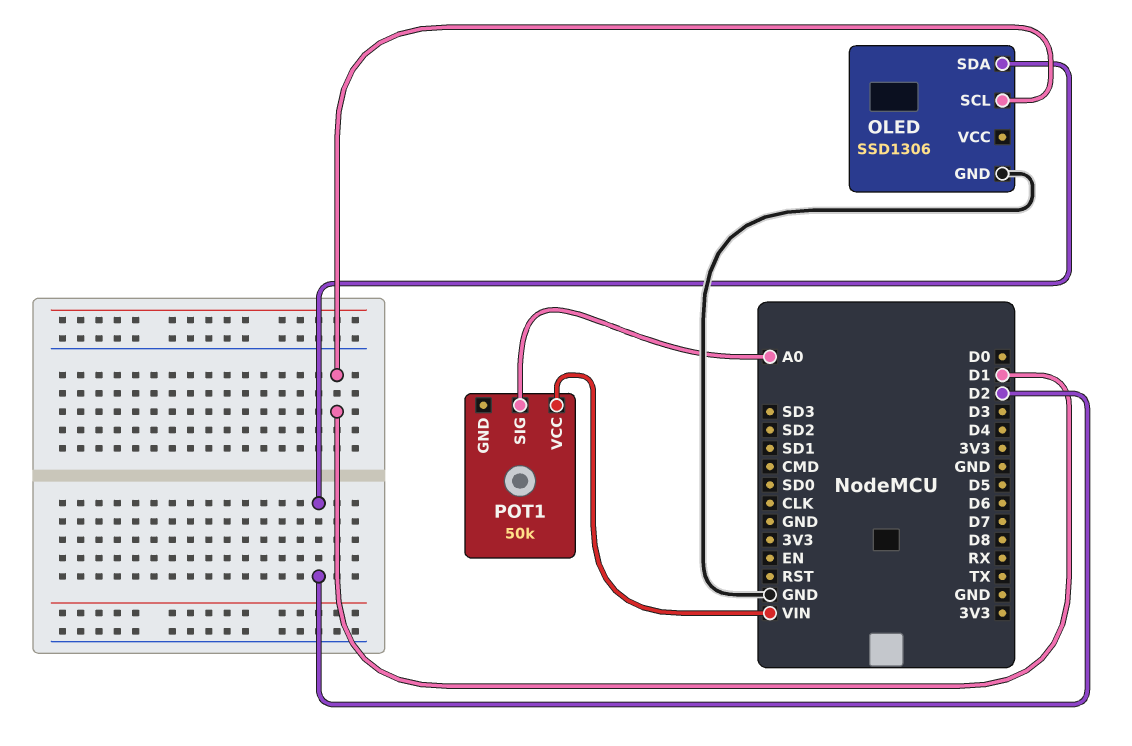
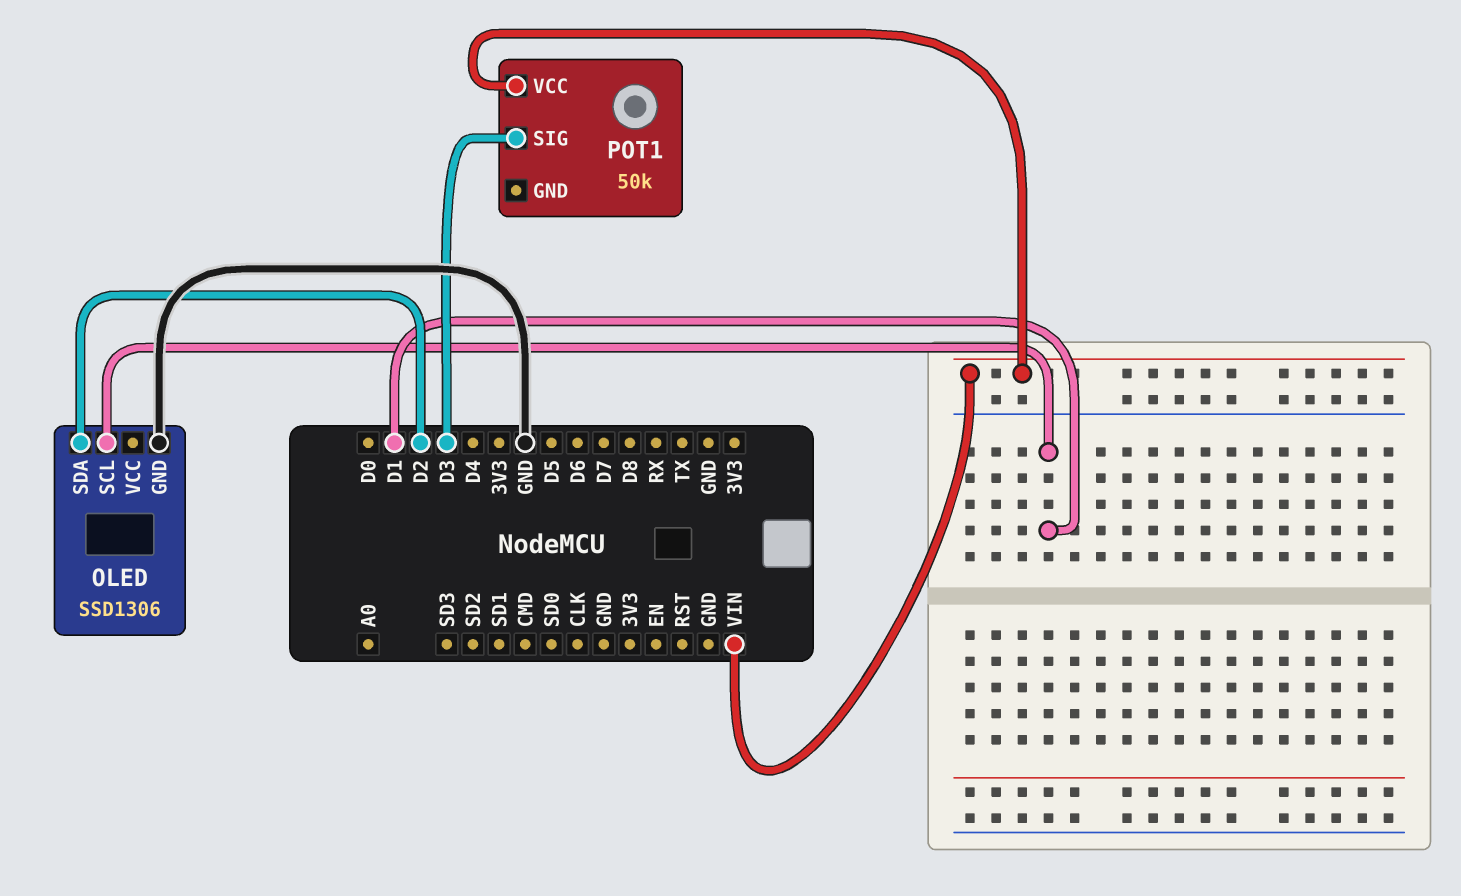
POT1 pin SIG: A0 -> D3

